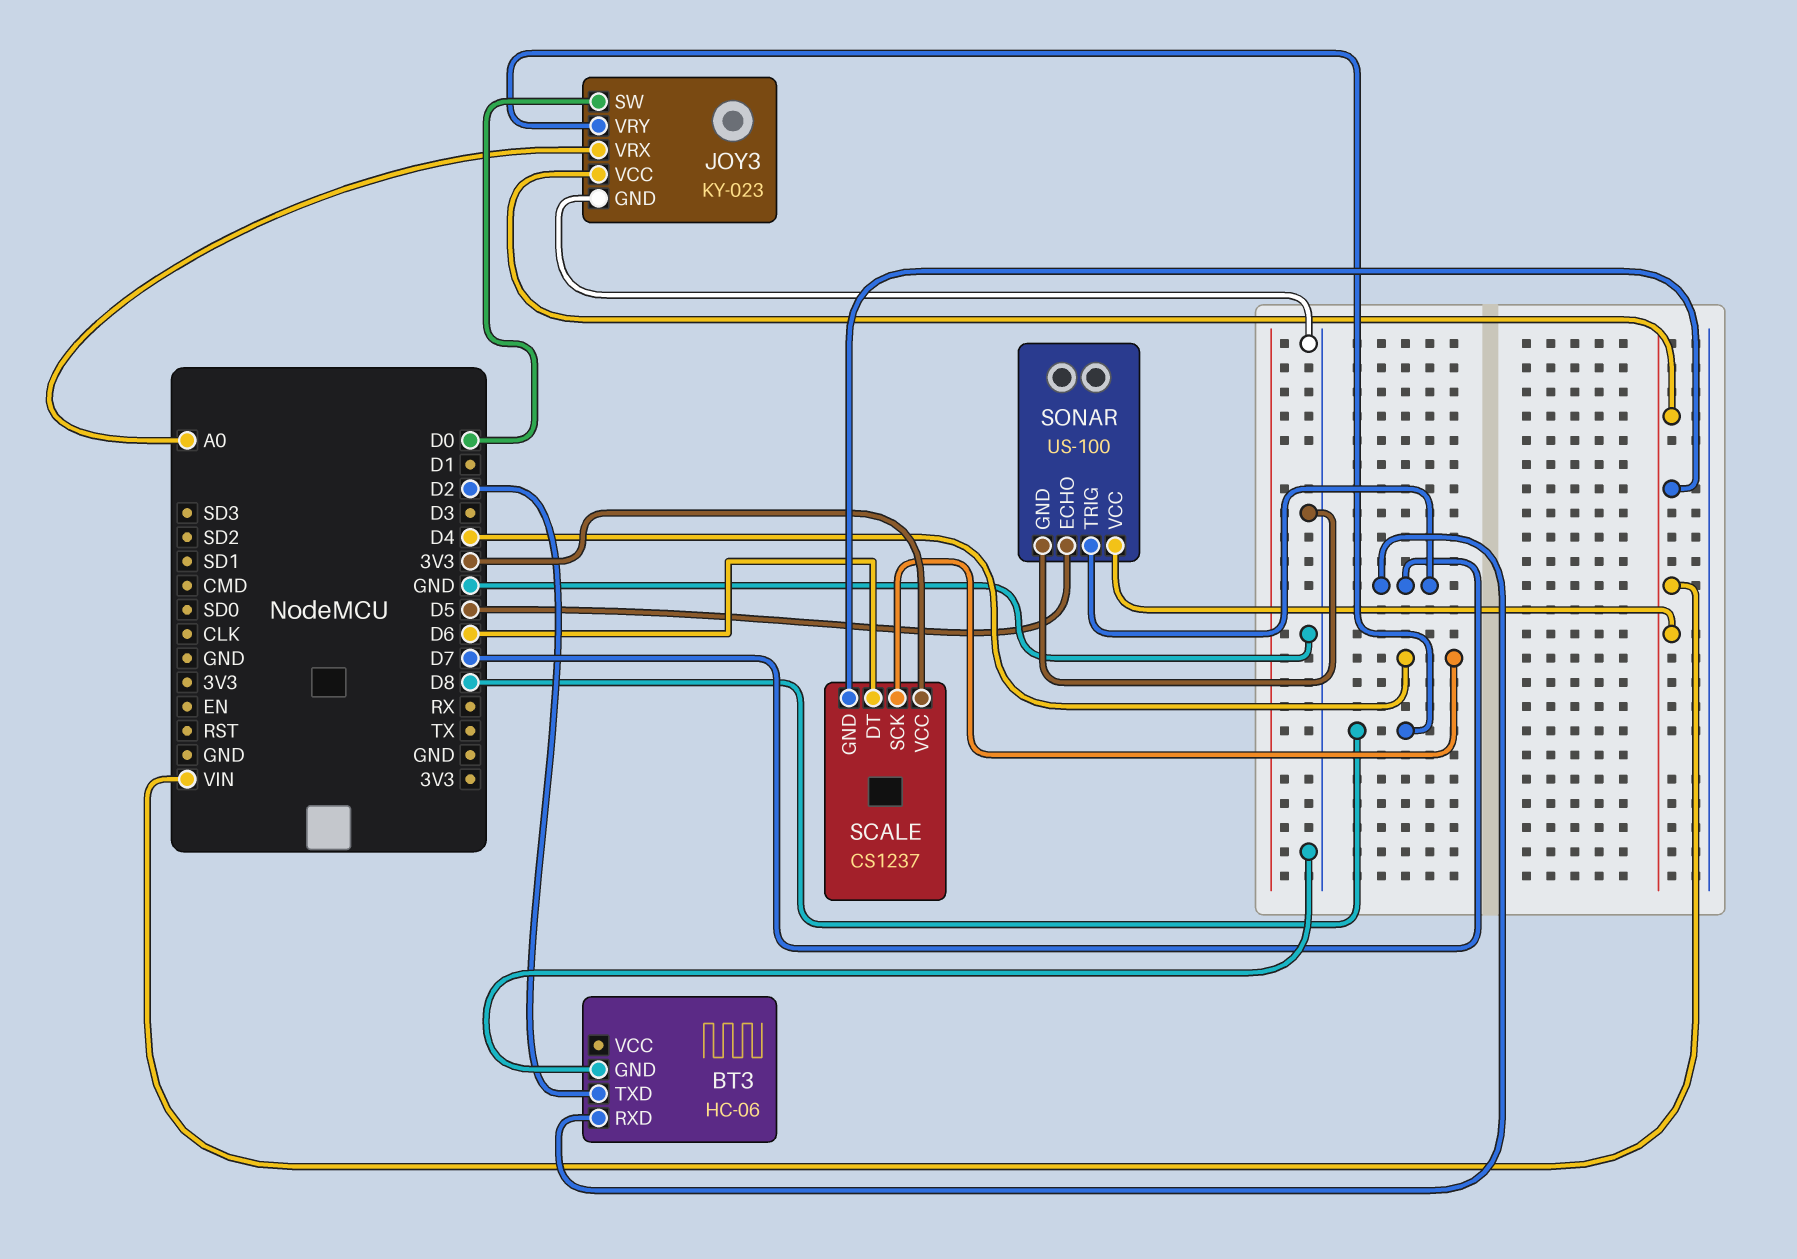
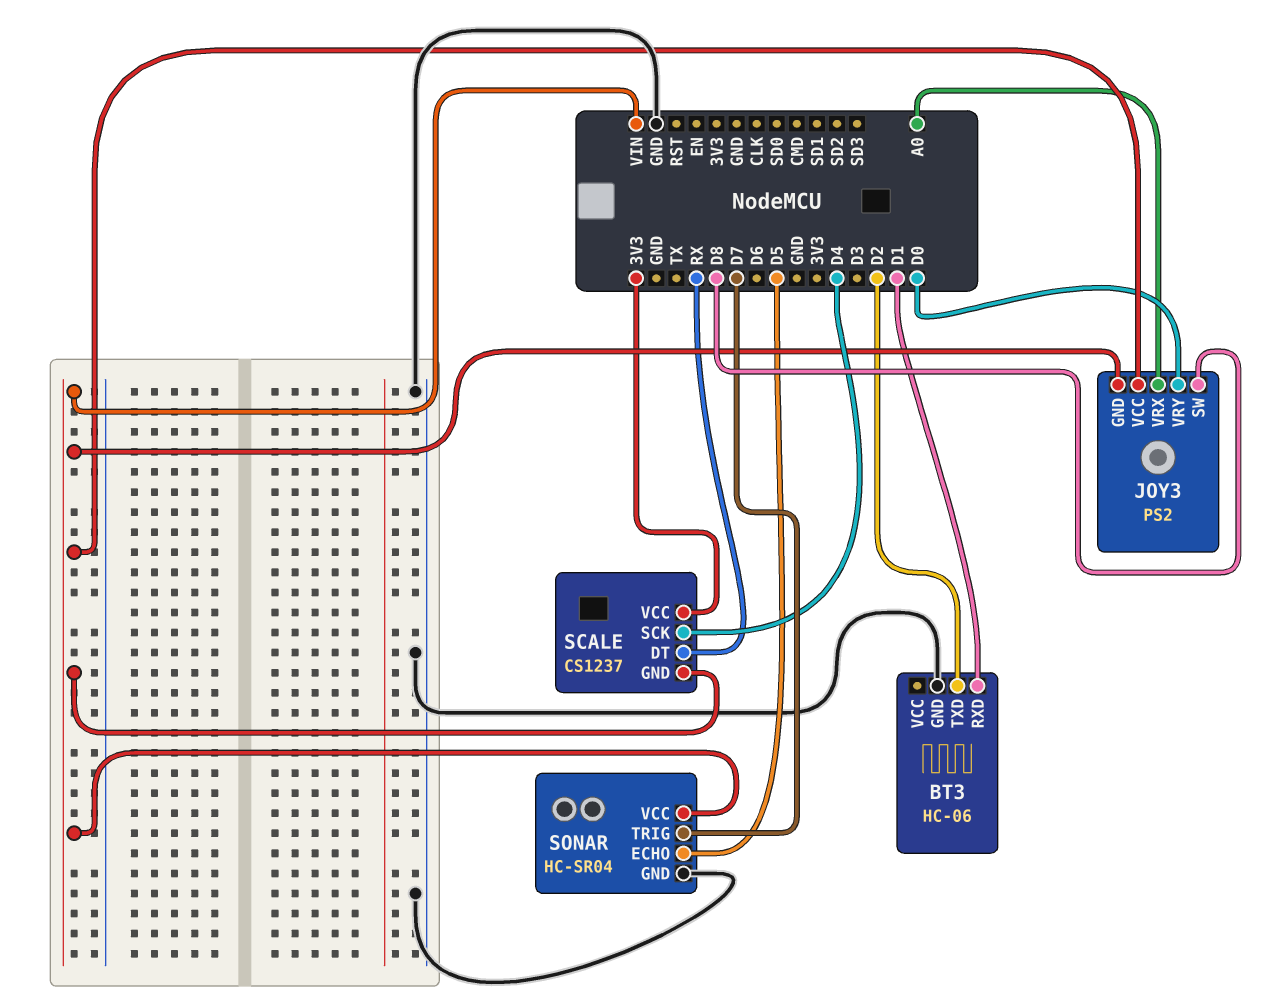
BT3 pin RXD: D7 -> D1
JOY3: KY-023 -> PS2
JOY3 pin GND: GND -> VIN
JOY3 pin SW: D0 -> D8
JOY3 pin VRY: D8 -> D0
SCALE pin DT: D6 -> RX
SONAR: US-100 -> HC-SR04

